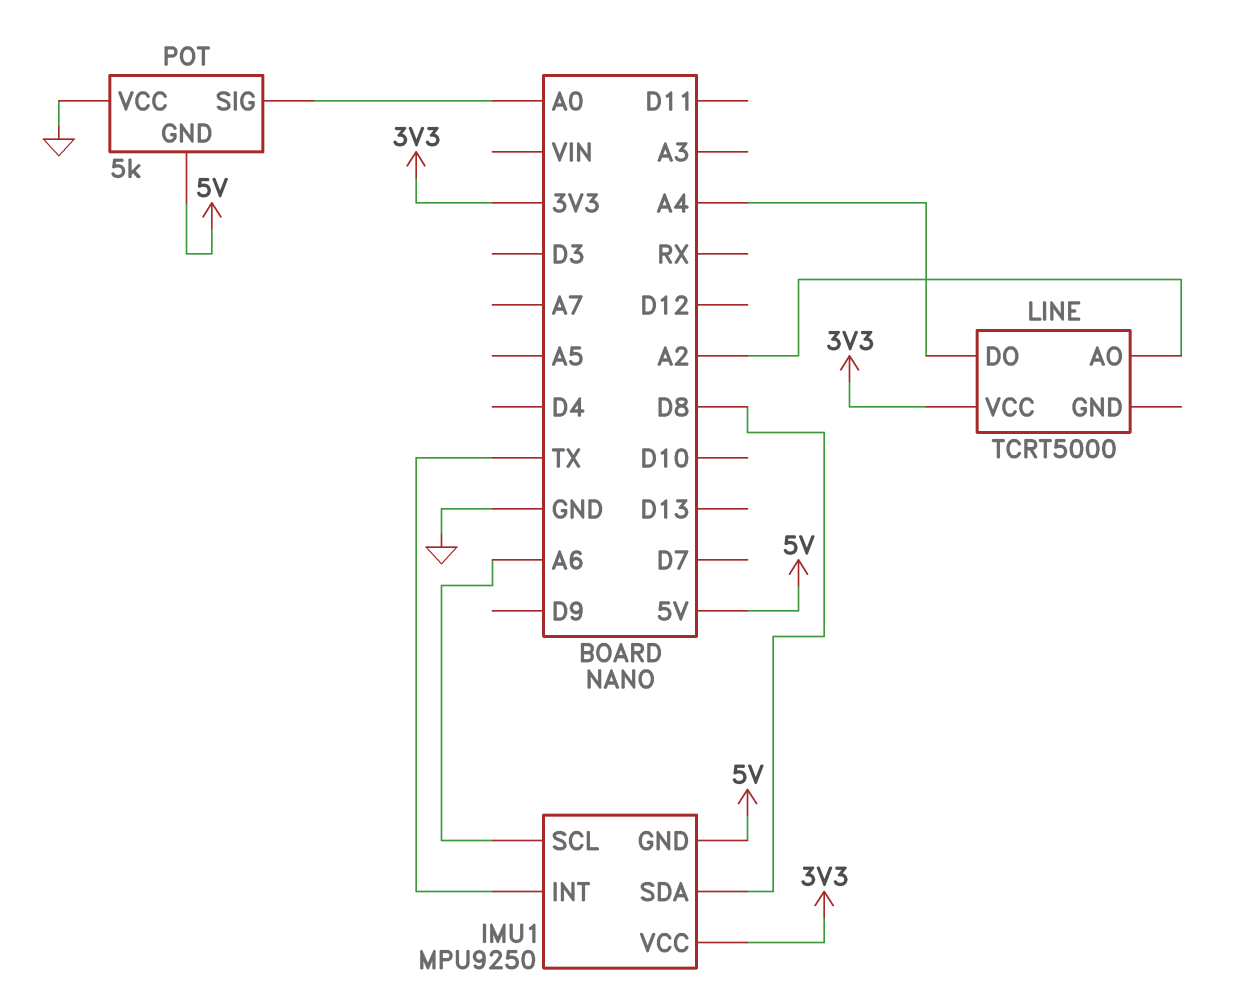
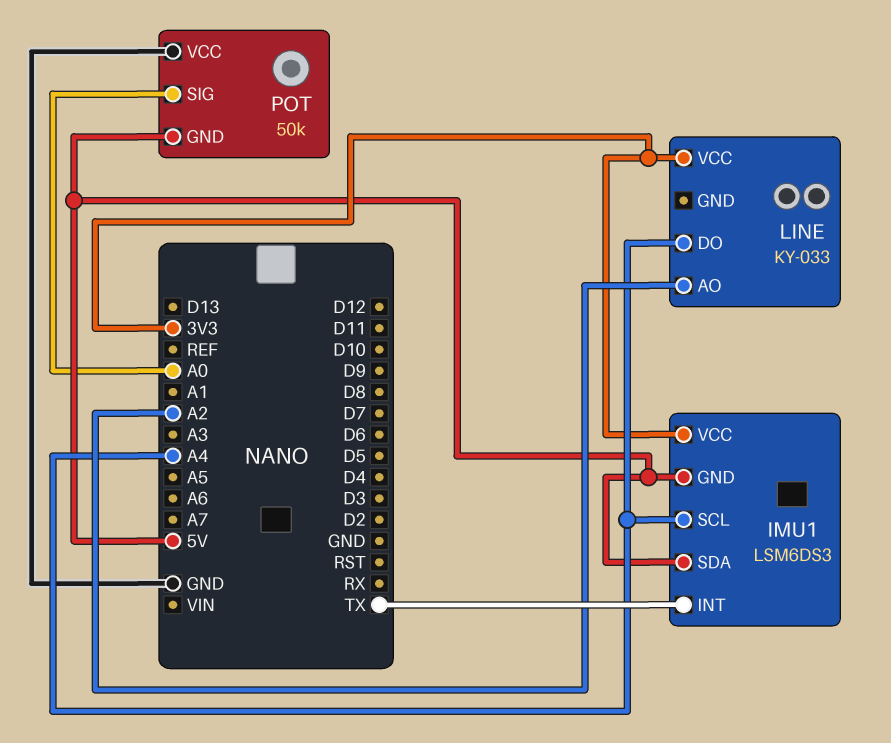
IMU1: MPU9250 -> LSM6DS3
IMU1 pin SCL: A6 -> A4
IMU1 pin SDA: D8 -> 5V
LINE: TCRT5000 -> KY-033
POT: 5k -> 50k

